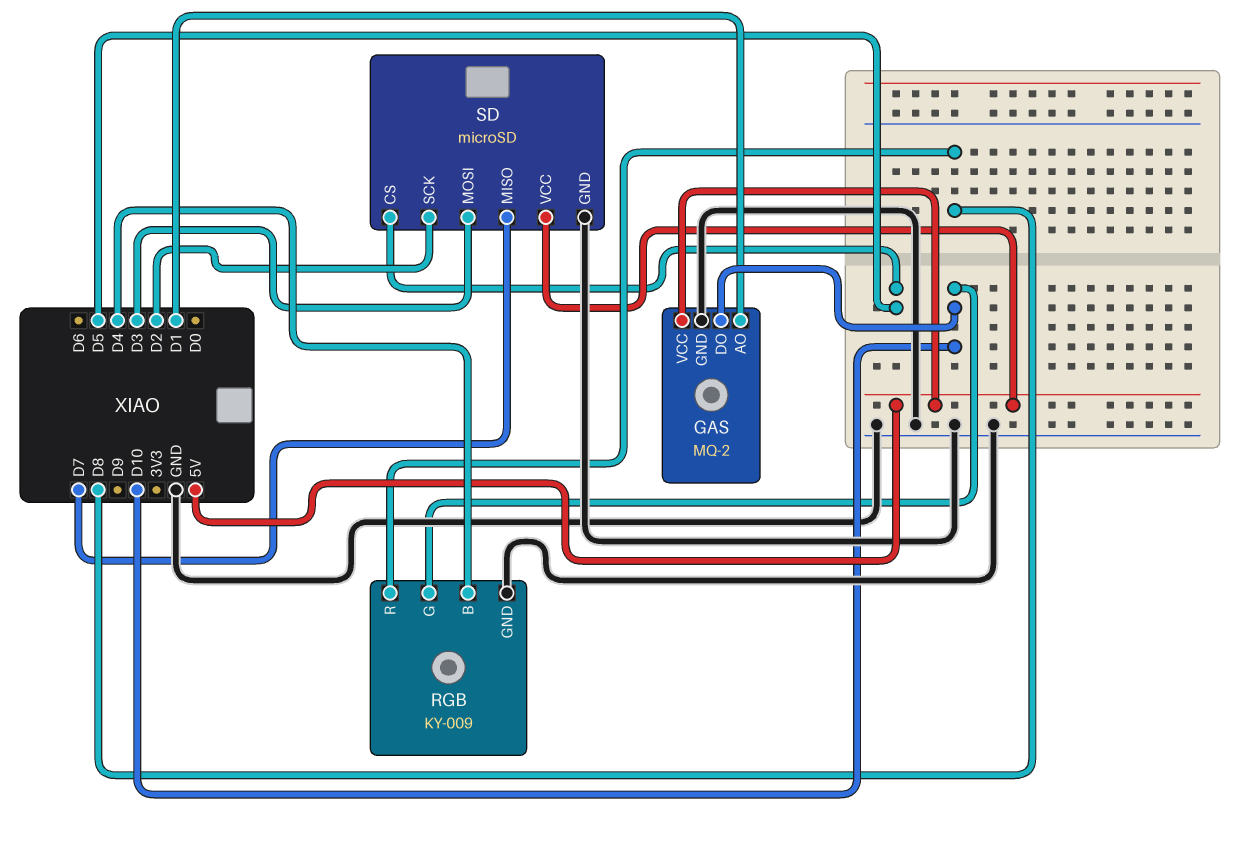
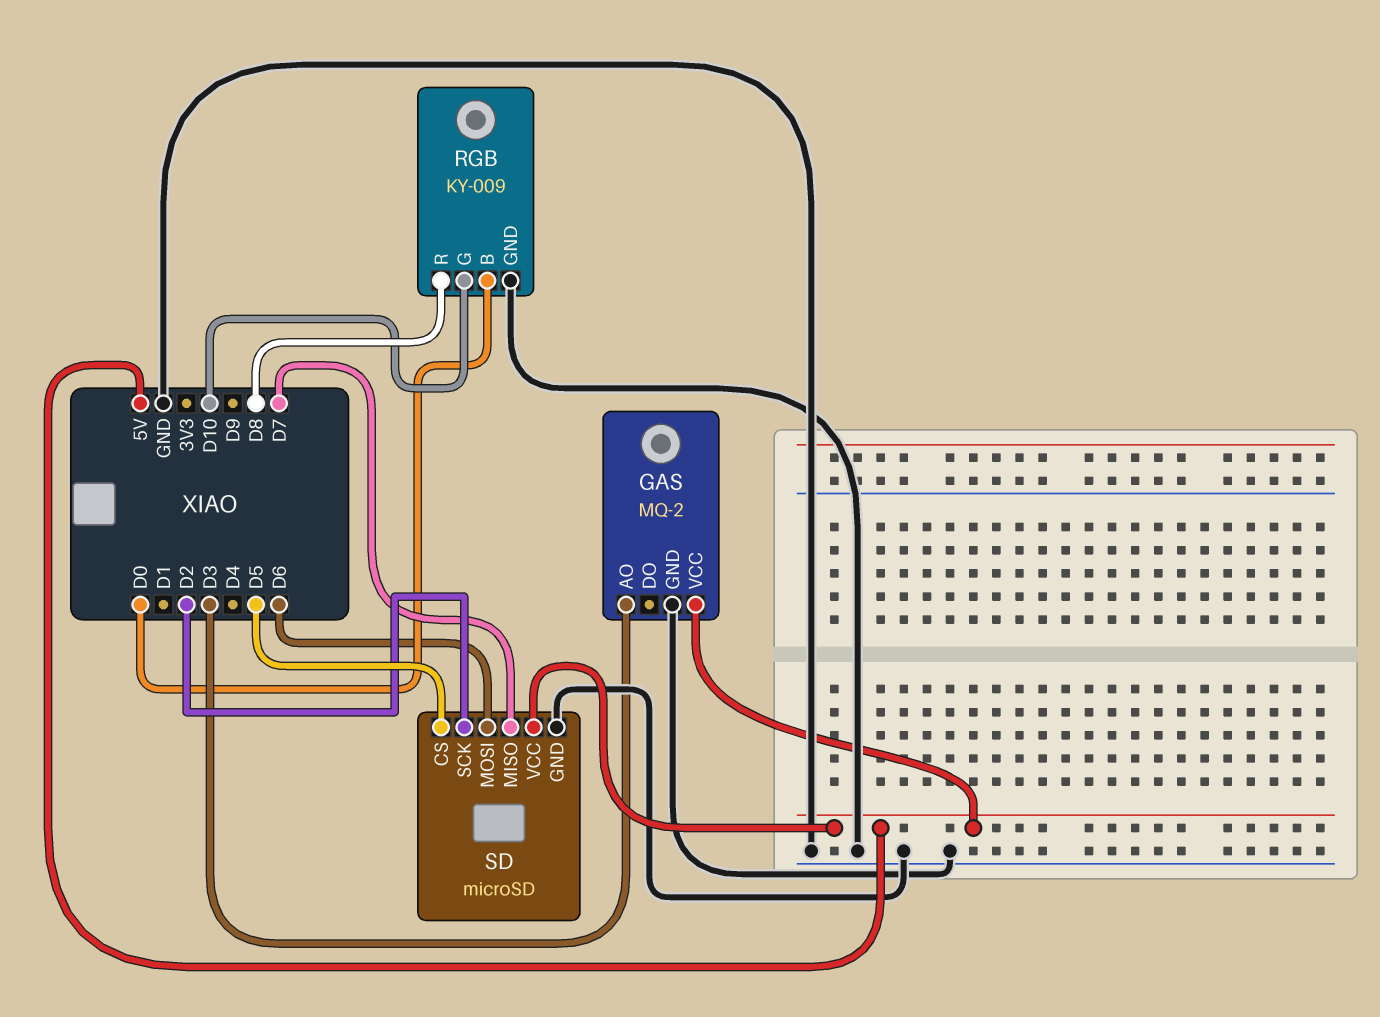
GAS pin AO: D1 -> D3
GAS pin DO: D10 -> none
RGB pin B: D4 -> D0
SD pin MOSI: D3 -> D6

